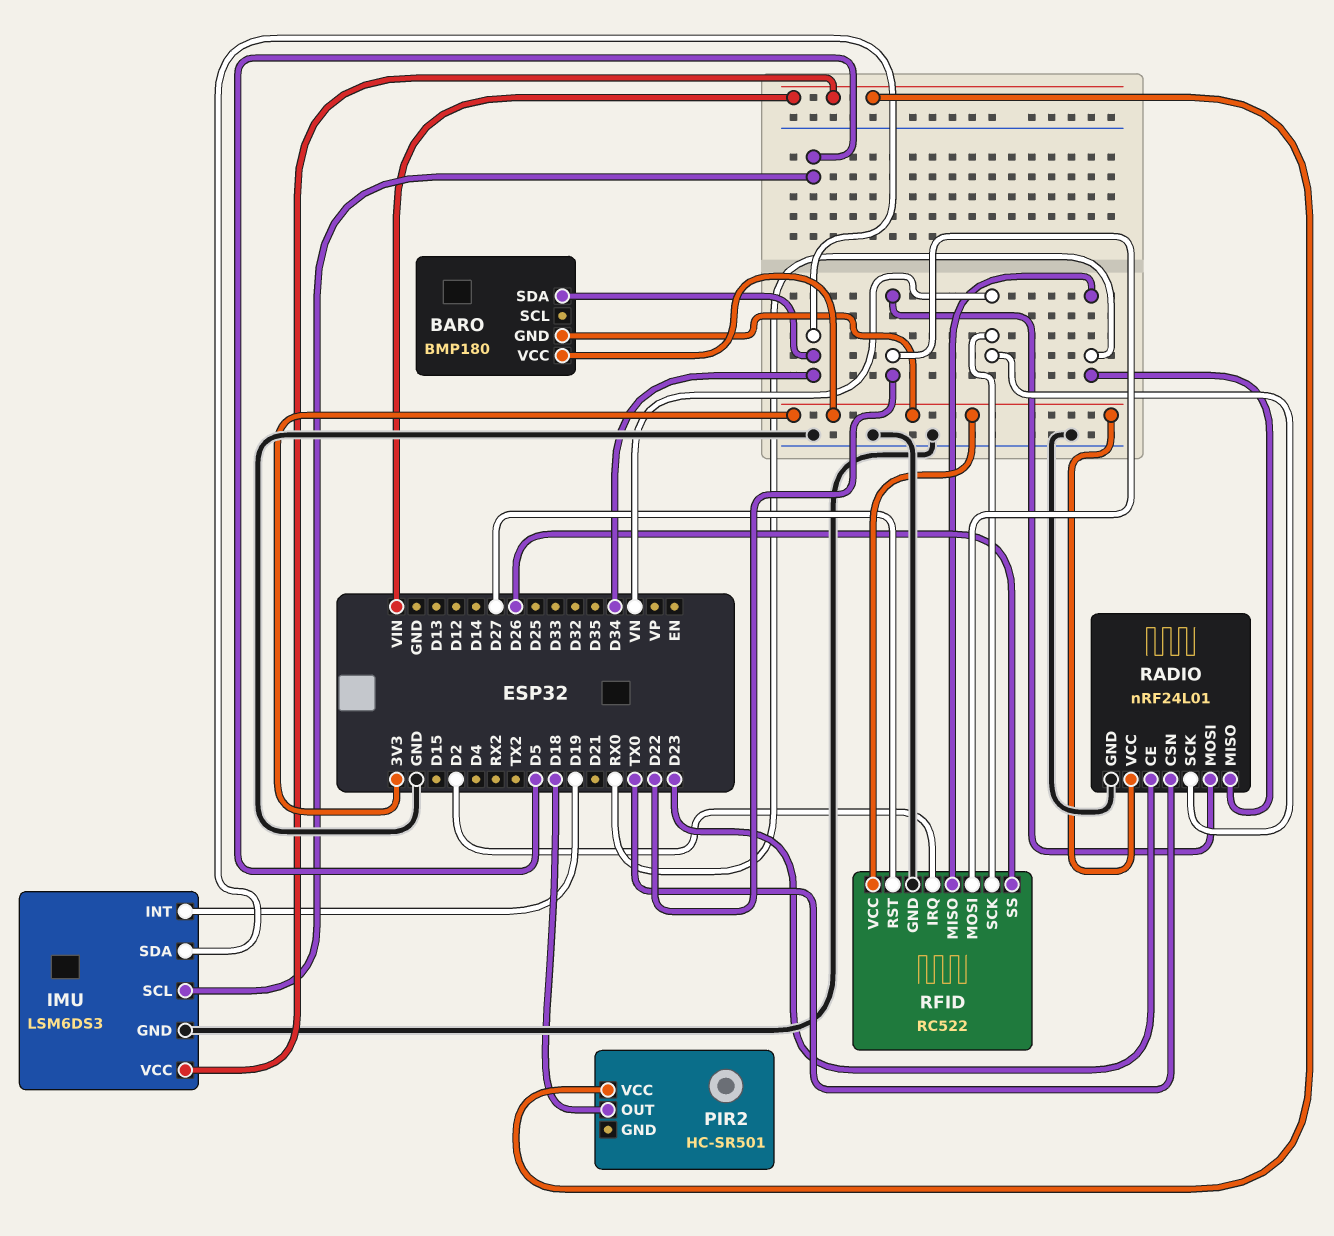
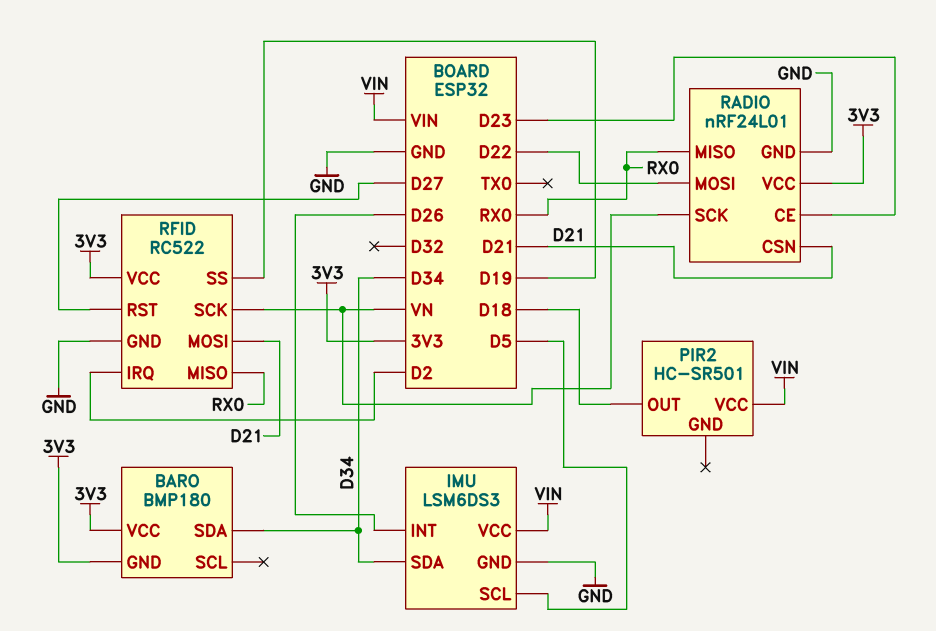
IMU pin INT: D19 -> D26
RADIO pin CSN: TX0 -> D21
RFID pin MOSI: D22 -> D21
RFID pin SS: D26 -> D19

